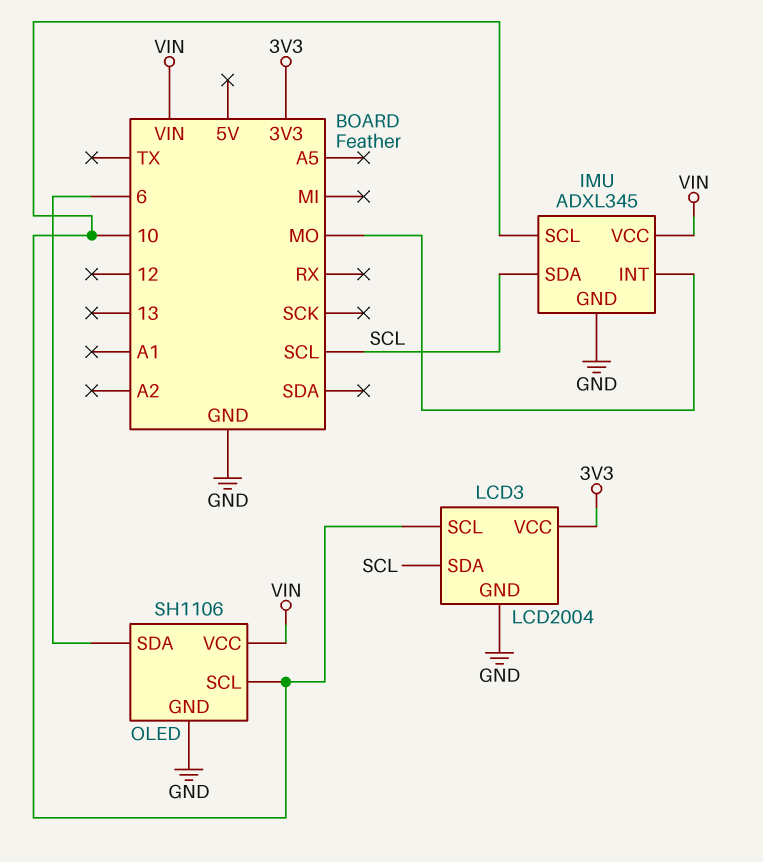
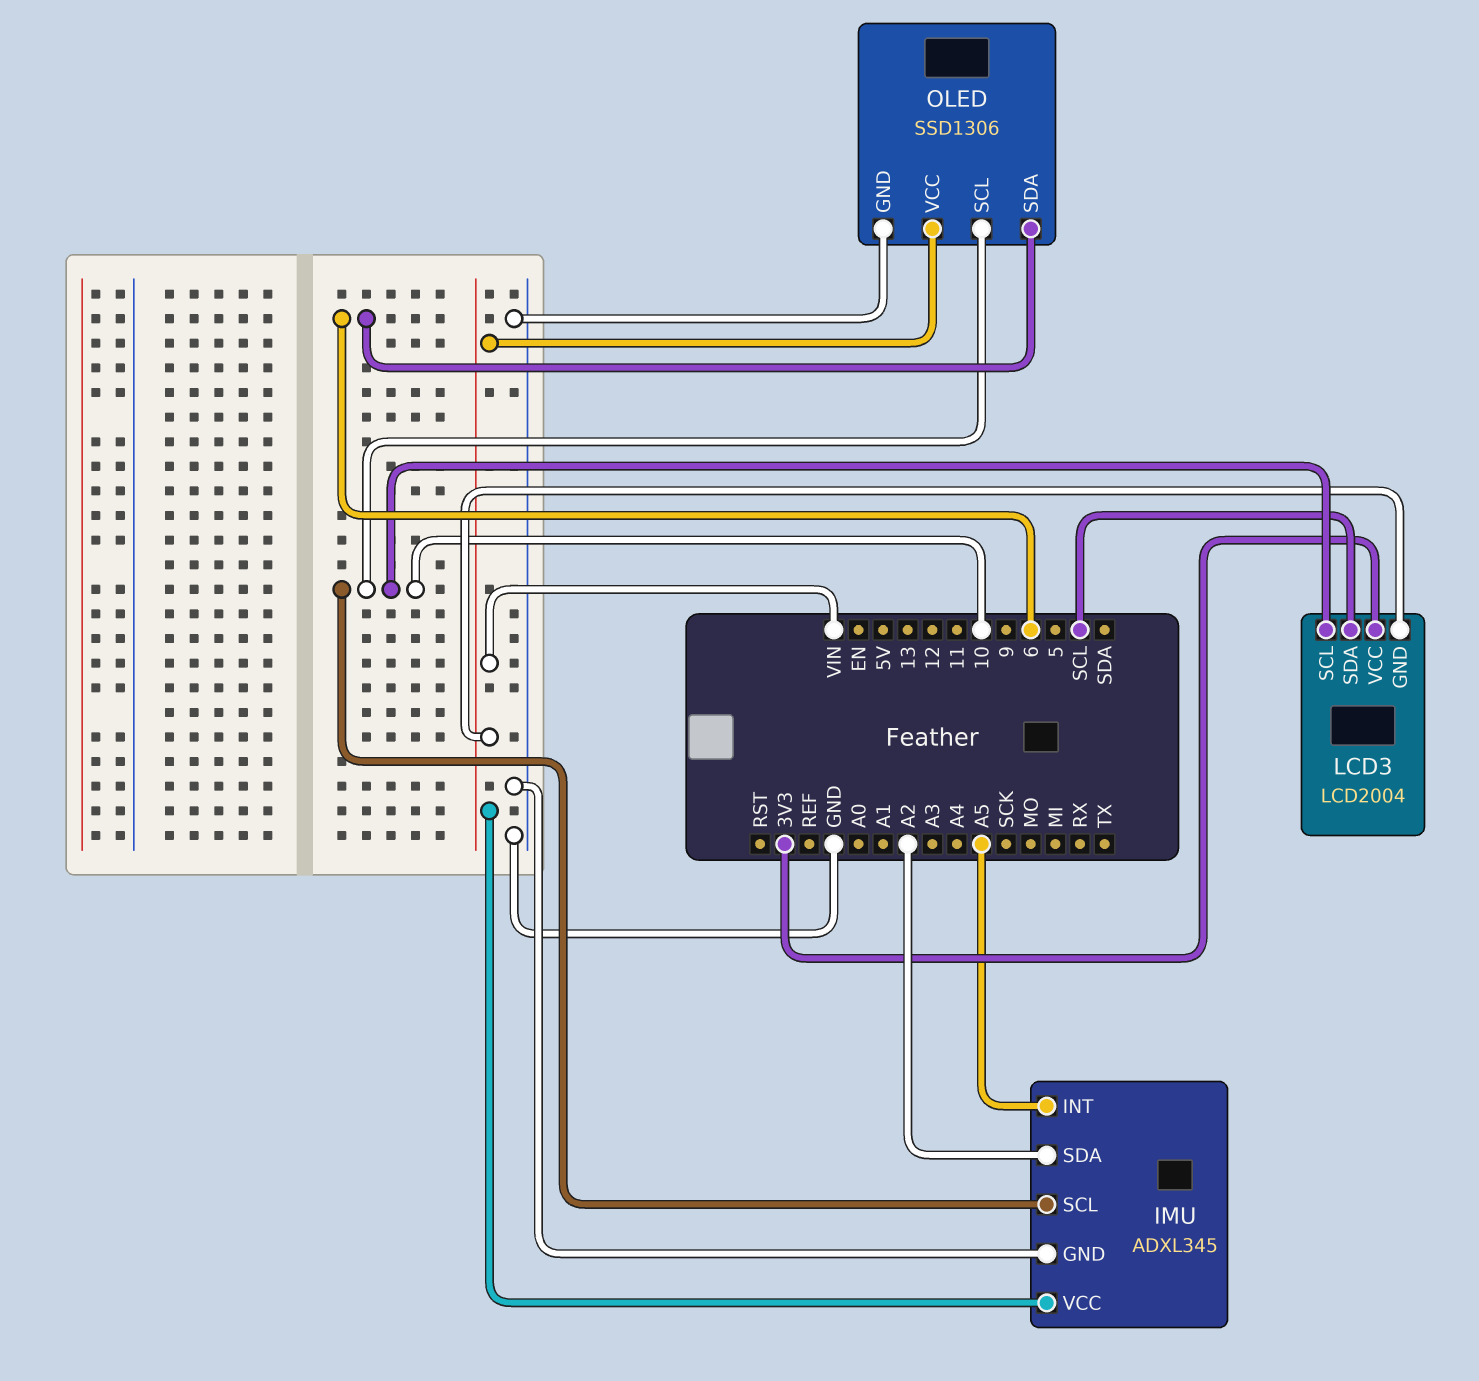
IMU pin INT: MO -> A5
IMU pin SDA: SCL -> A2
LCD3 pin GND: GND -> VIN
OLED: SH1106 -> SSD1306

